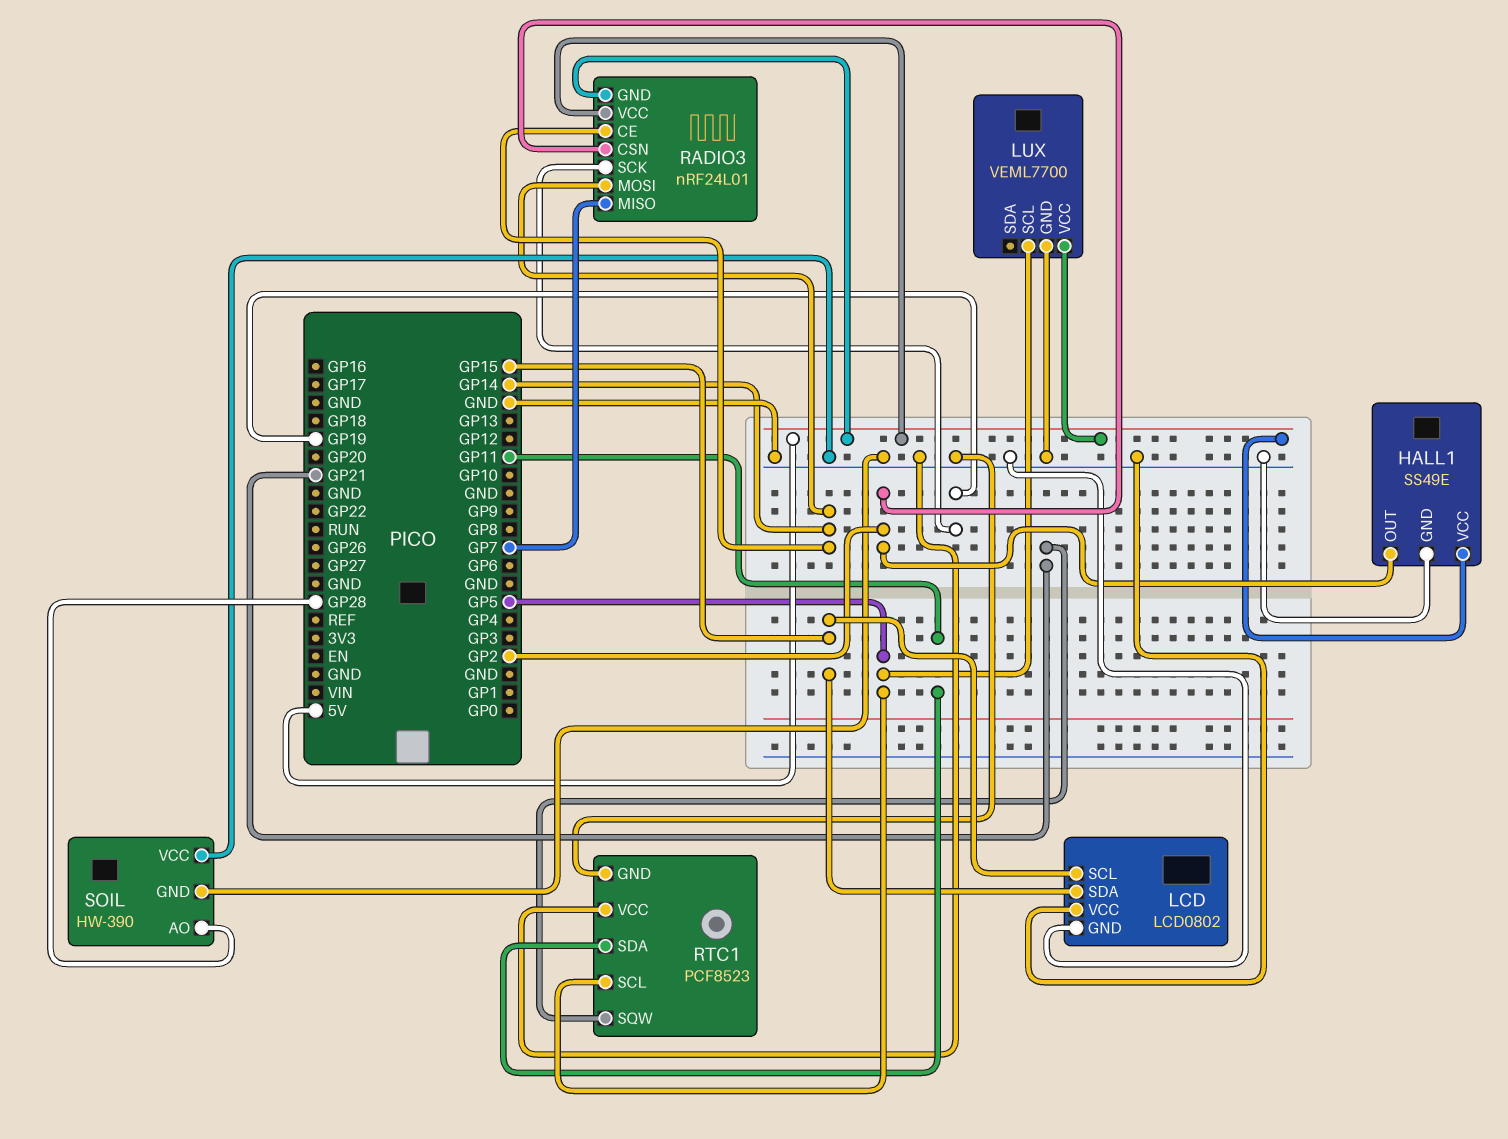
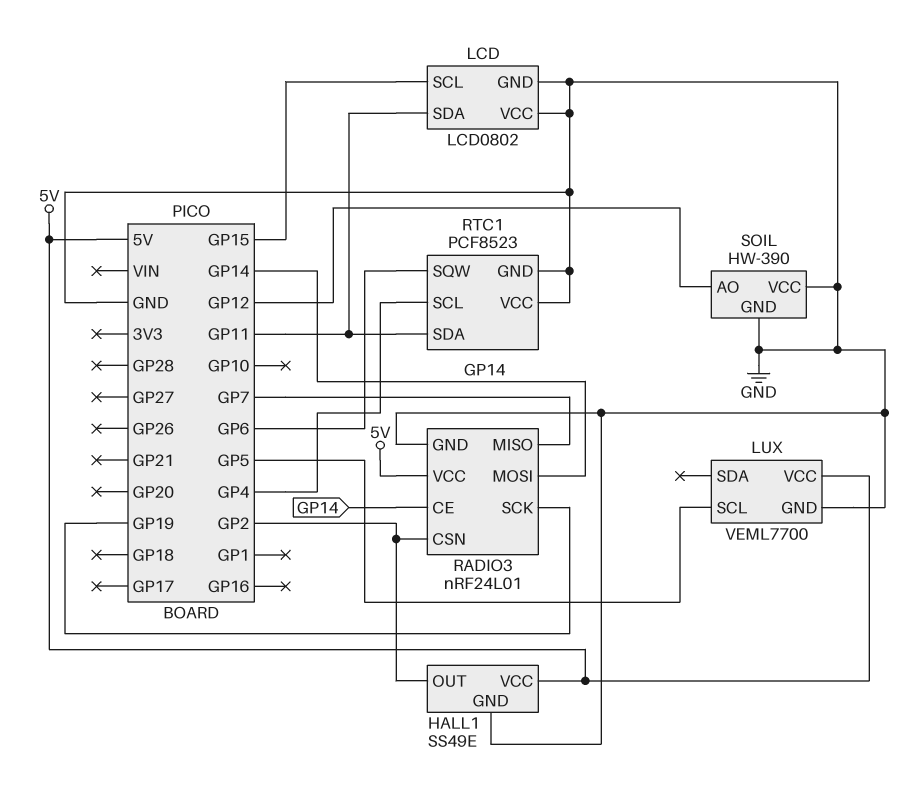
LCD pin SDA: GP15 -> GP11
RADIO3 pin GND: 5V -> GND
RTC1 pin SCL: GP5 -> GP4
RTC1 pin SQW: GP21 -> GP6
SOIL pin AO: GP28 -> GP12

